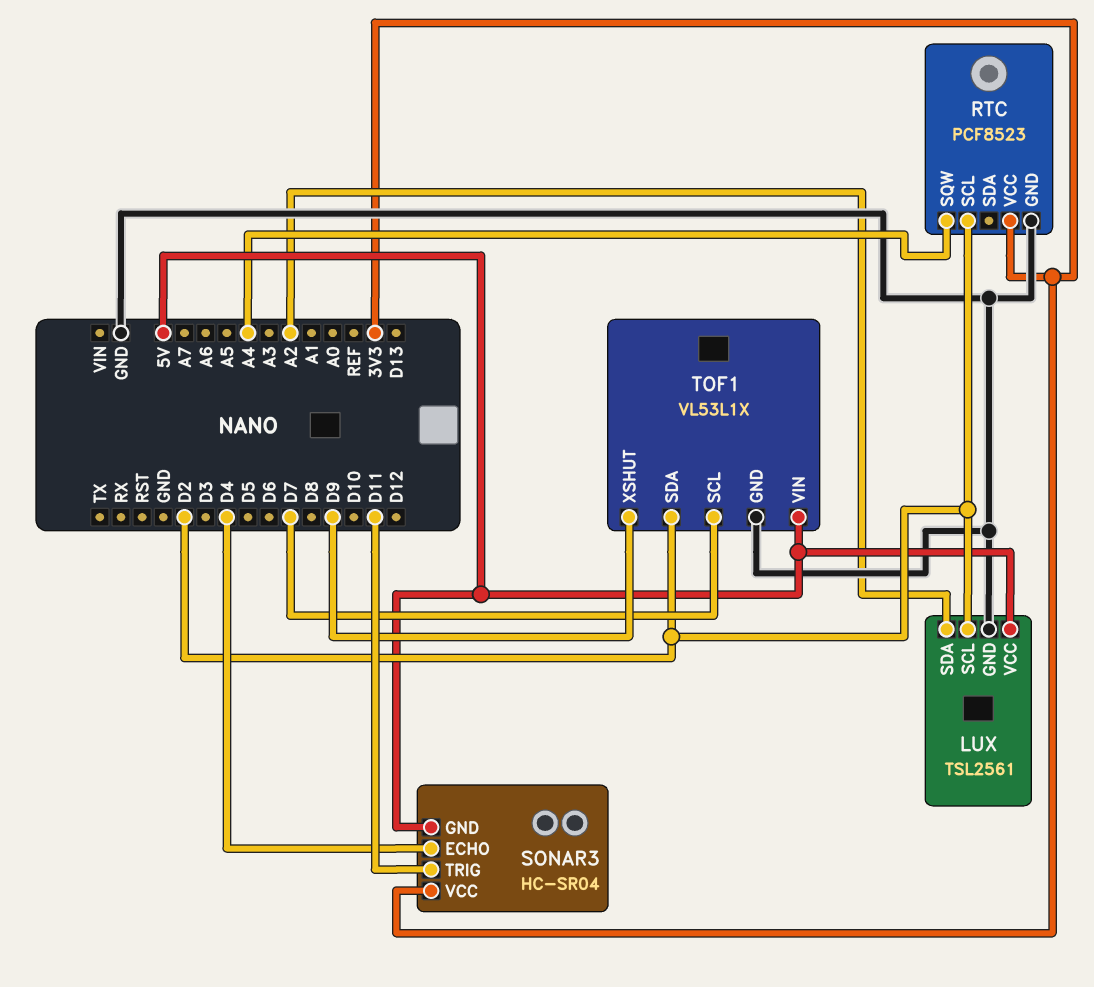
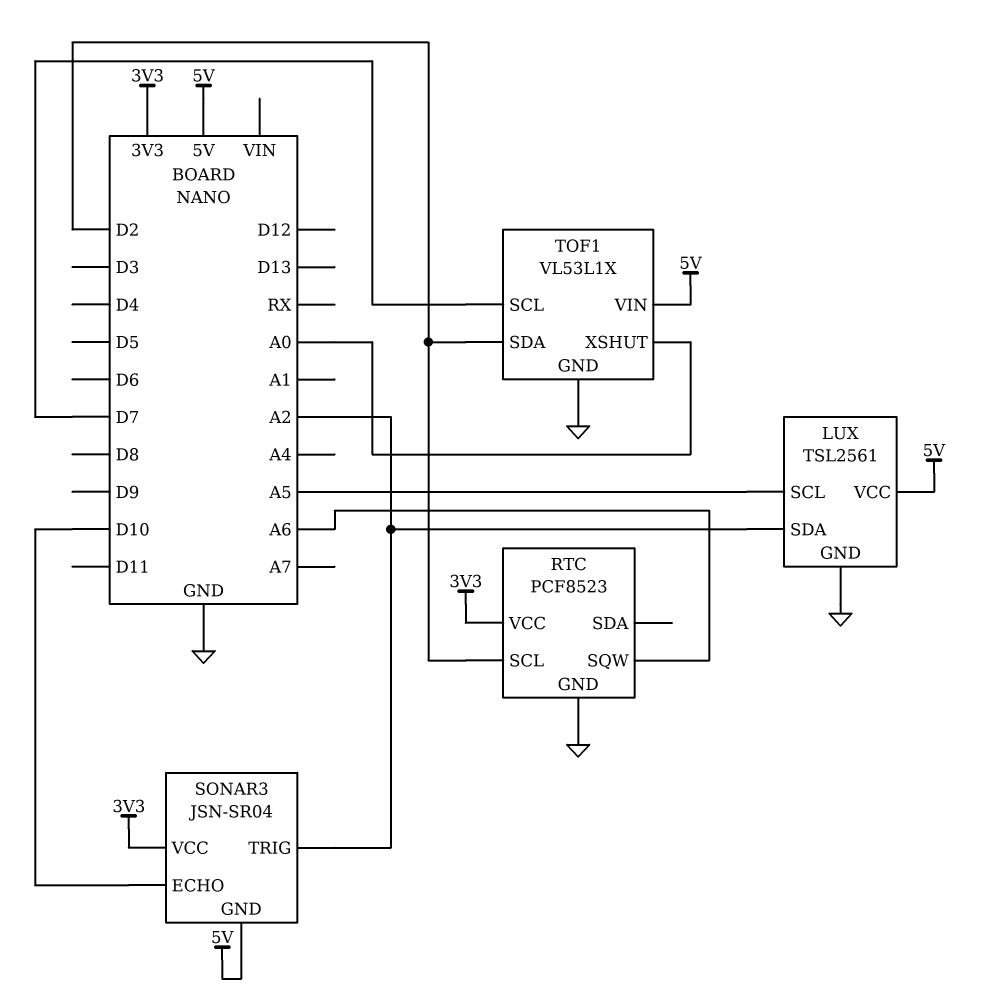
LUX pin SCL: D2 -> A5
RTC pin SQW: A4 -> A6
SONAR3: HC-SR04 -> JSN-SR04
SONAR3 pin ECHO: D4 -> D10
SONAR3 pin TRIG: D11 -> A2
TOF1 pin XSHUT: D9 -> A0

